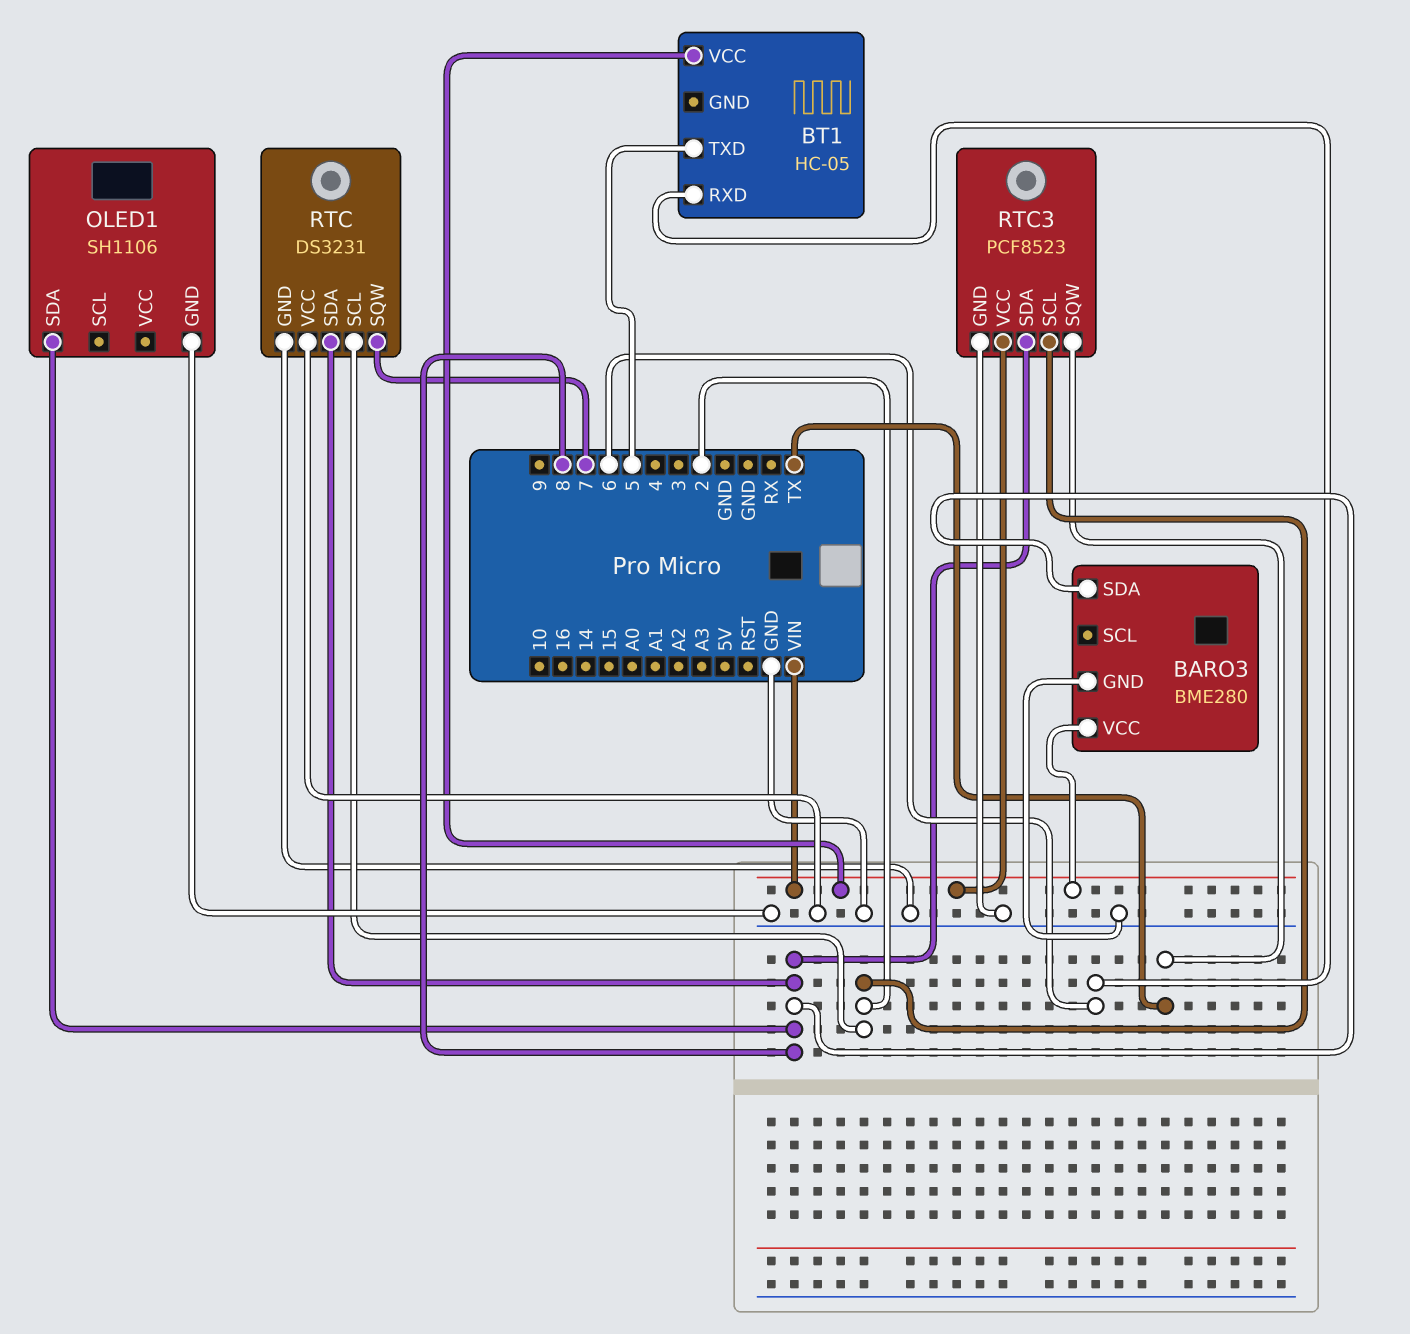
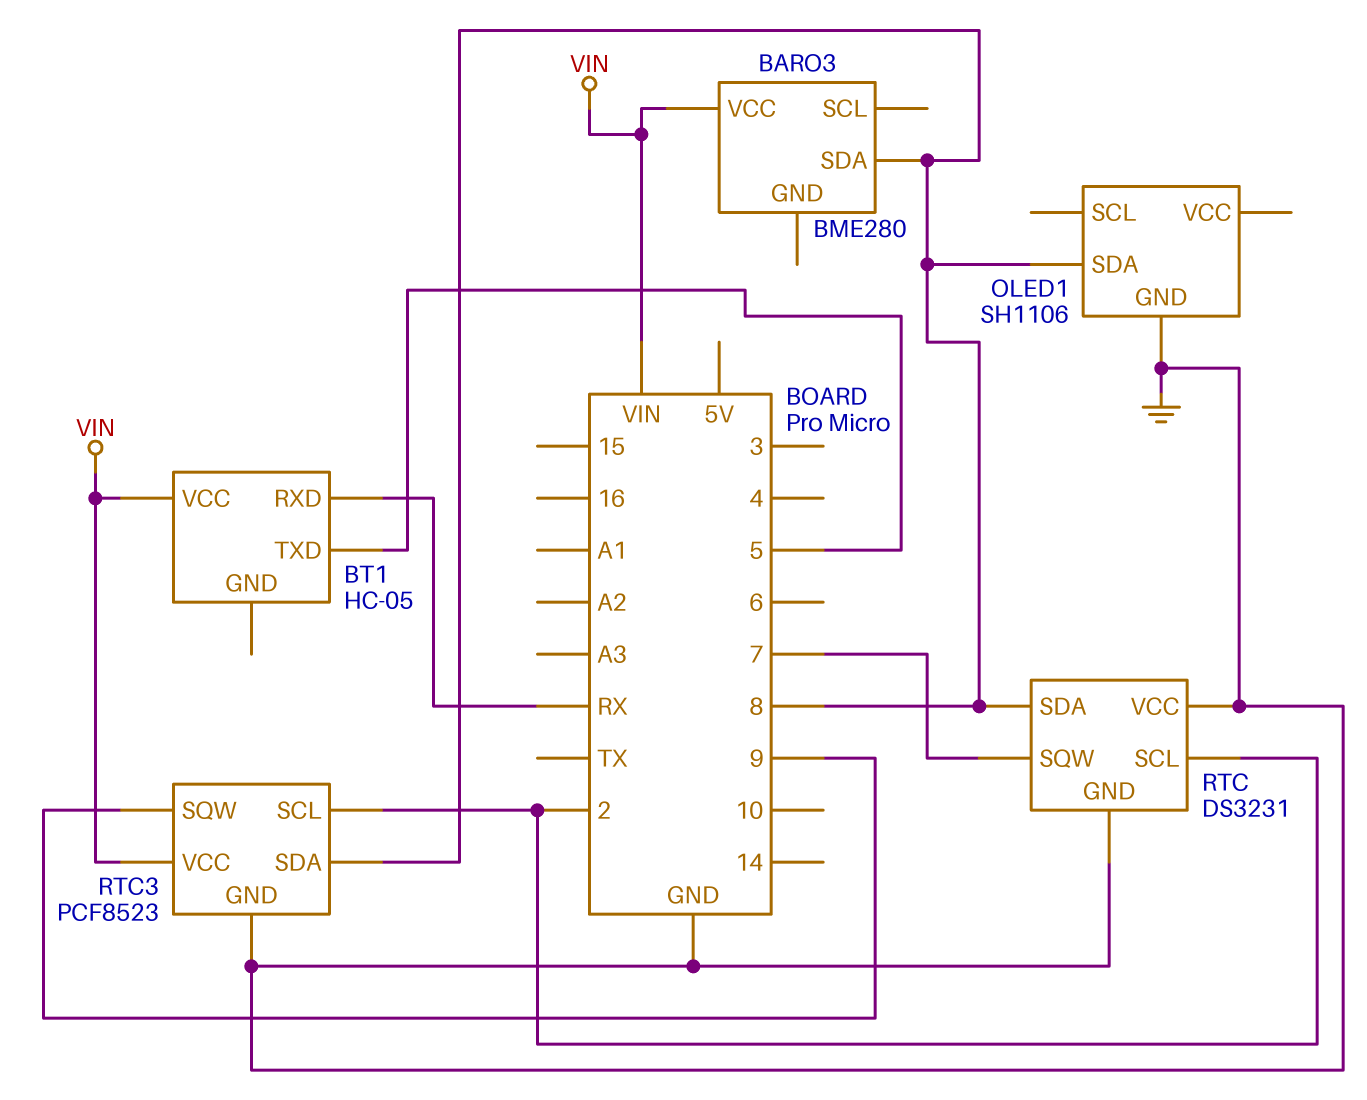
BARO3 pin GND: GND -> none
BT1 pin RXD: 6 -> RX
RTC3 pin SQW: TX -> 9

